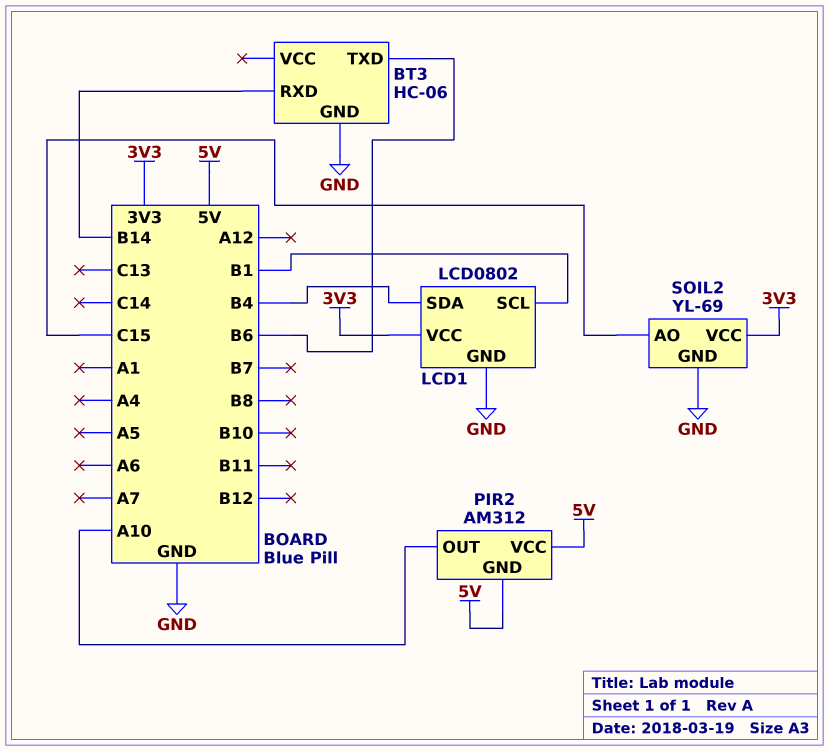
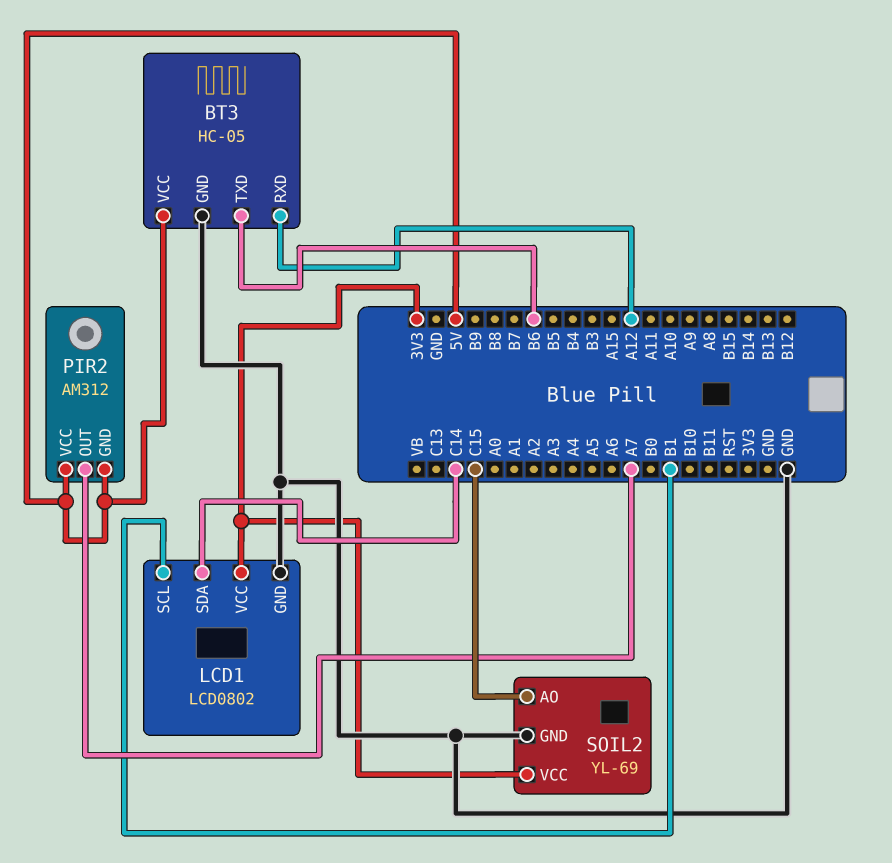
BT3: HC-06 -> HC-05
BT3 pin RXD: B14 -> A12
BT3 pin VCC: none -> 5V
LCD1 pin SDA: B4 -> C14
PIR2 pin OUT: A10 -> A7

